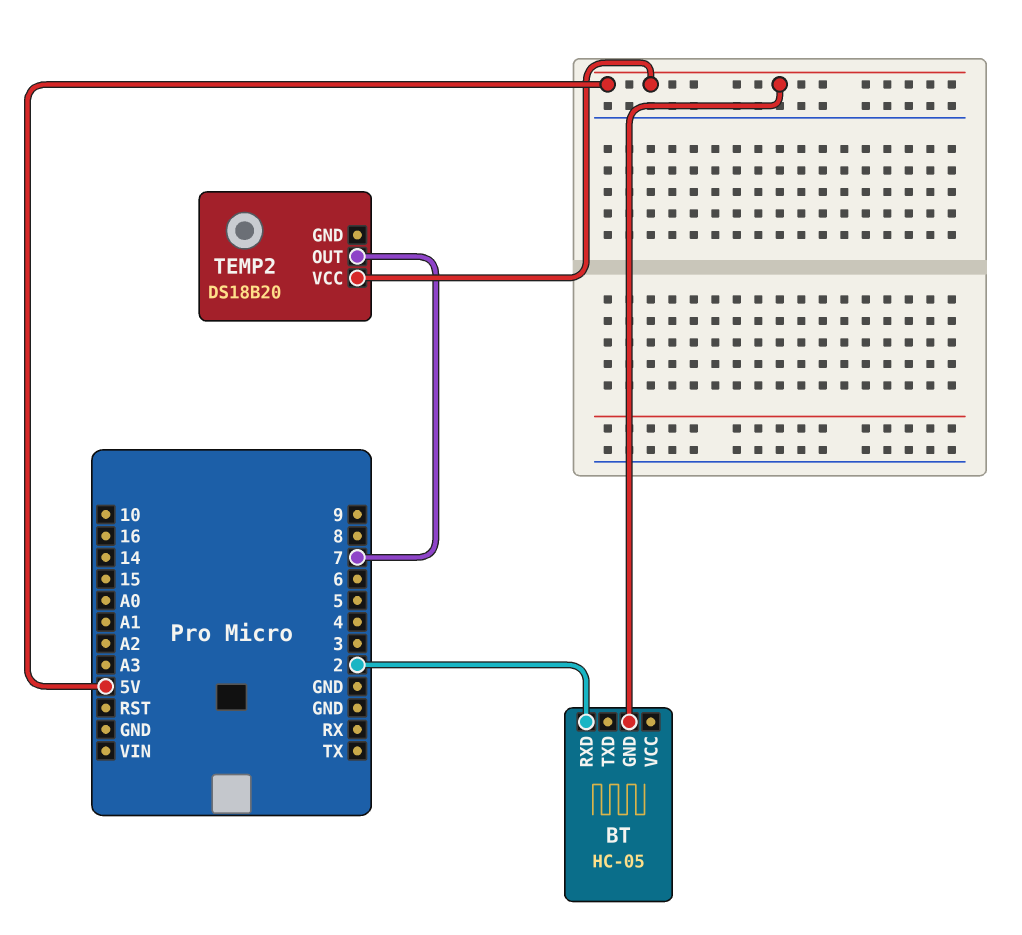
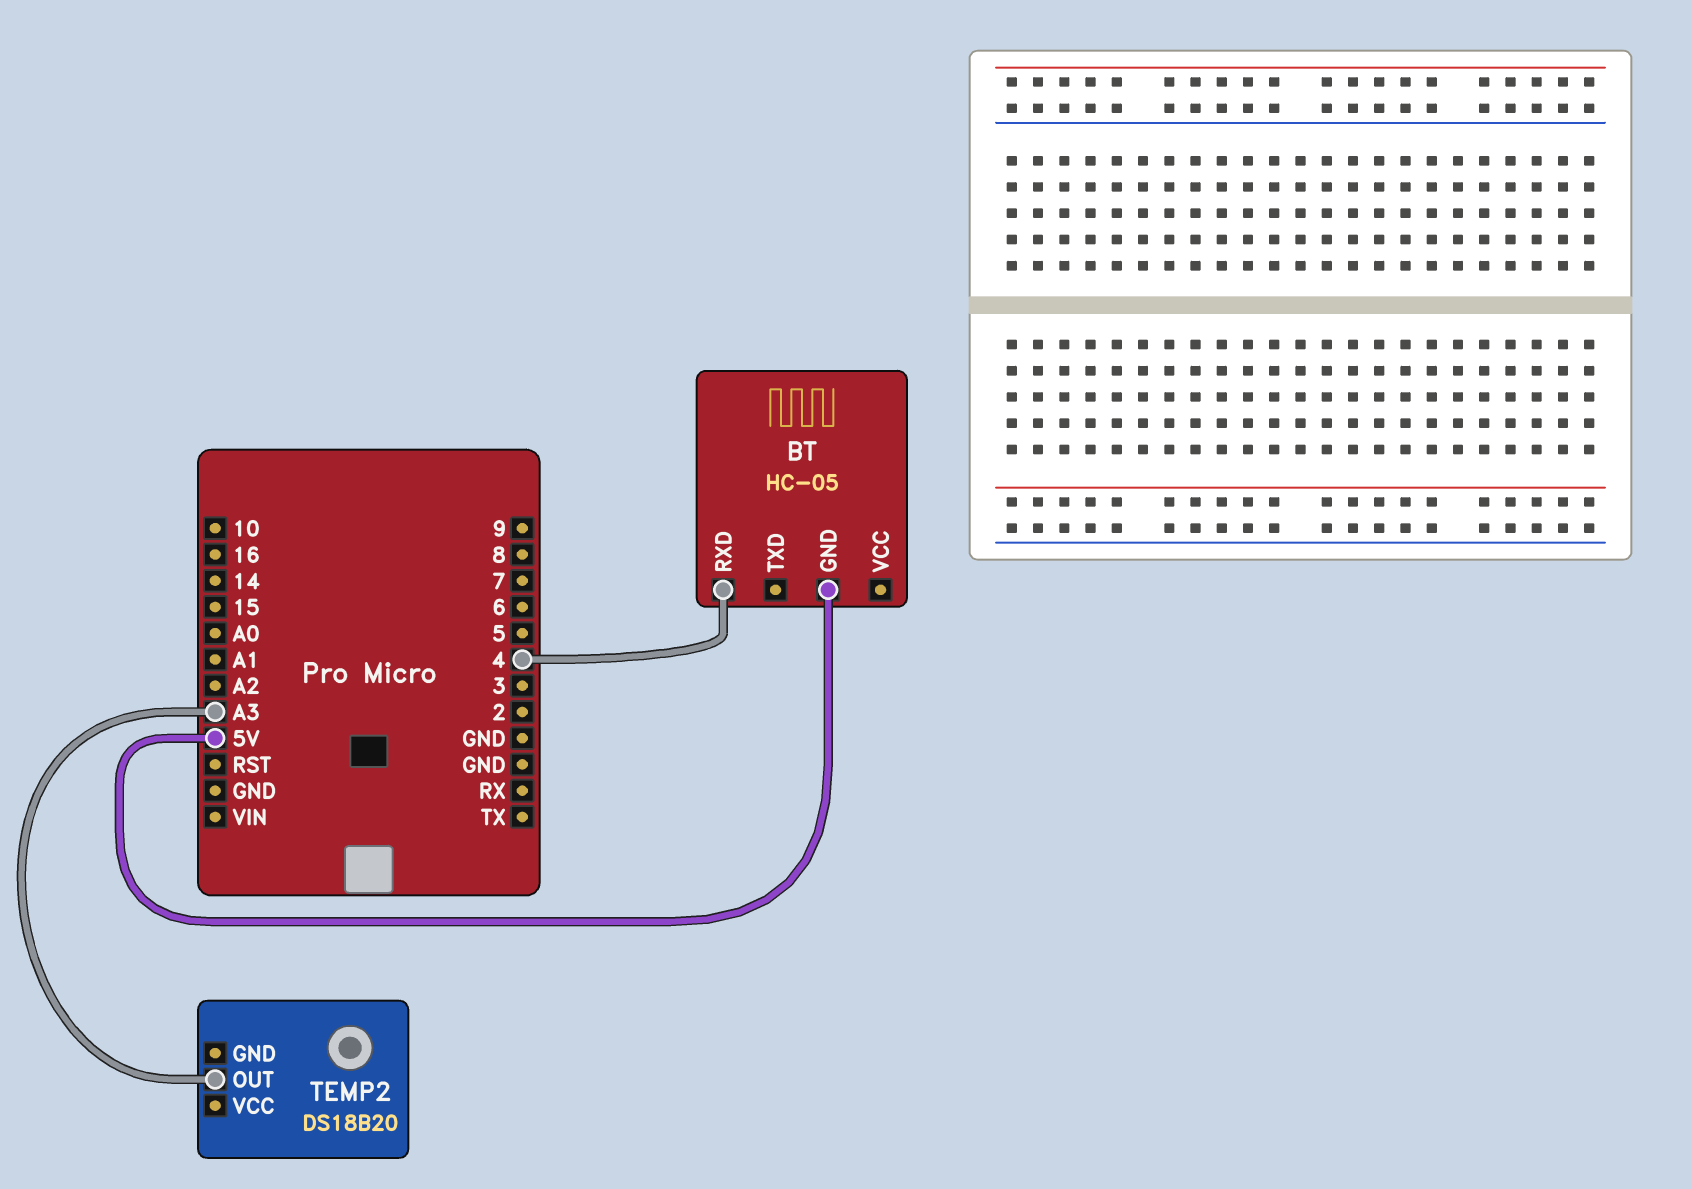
BT pin RXD: 2 -> 4
TEMP2 pin OUT: 7 -> A3
TEMP2 pin VCC: 5V -> none

